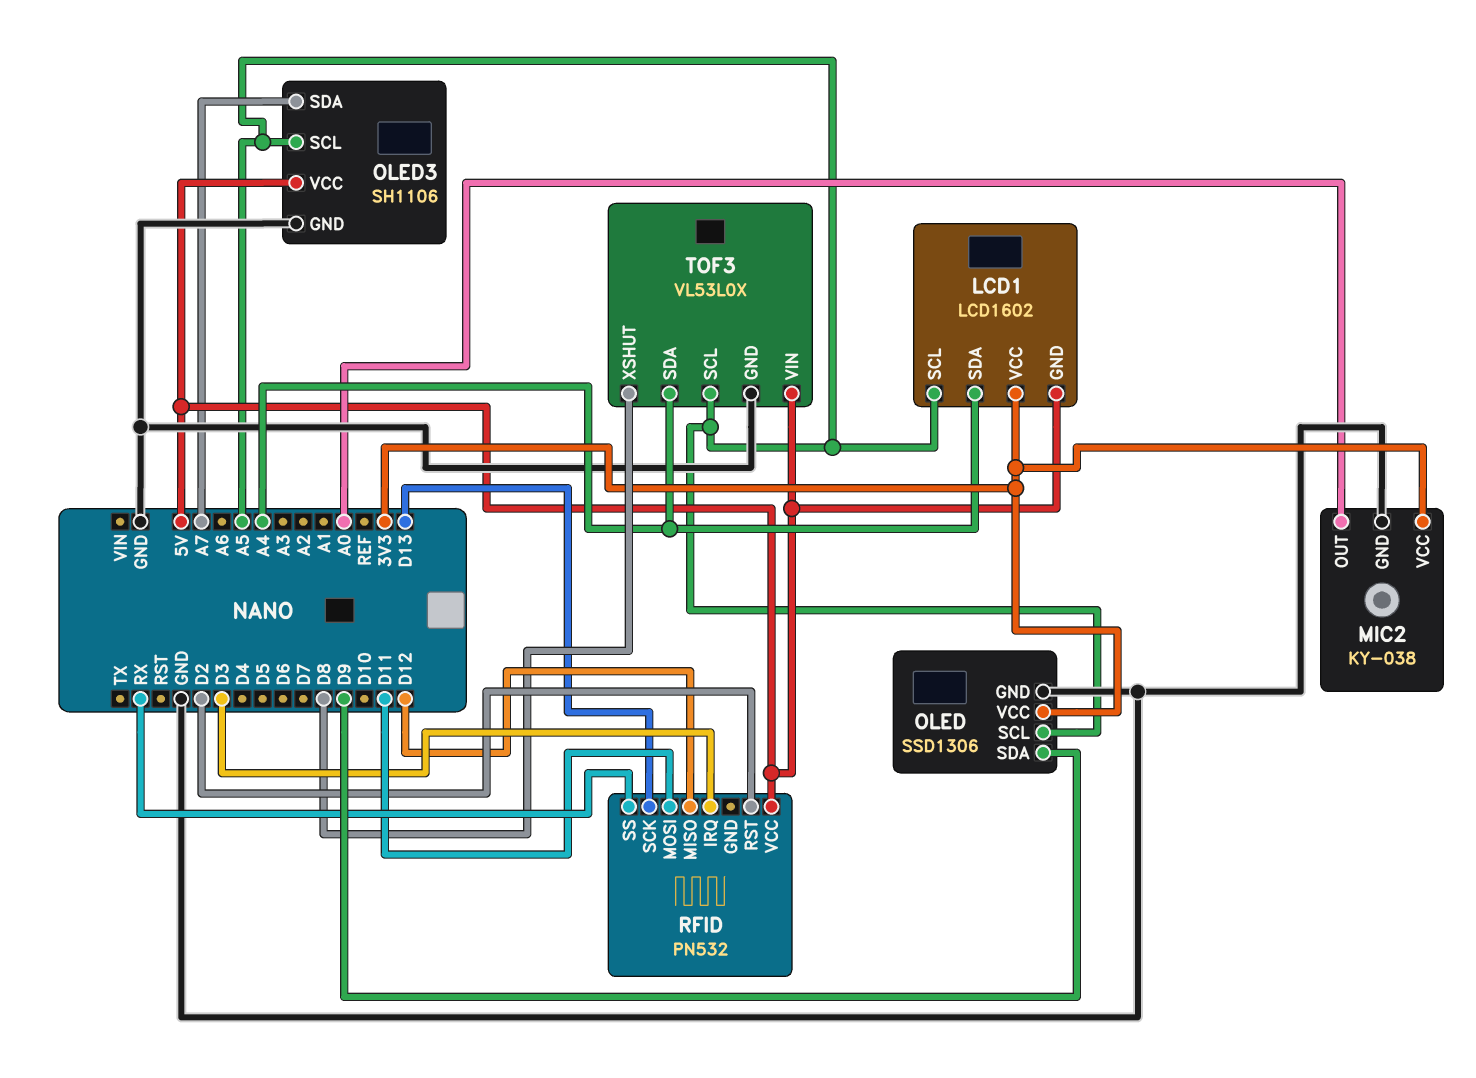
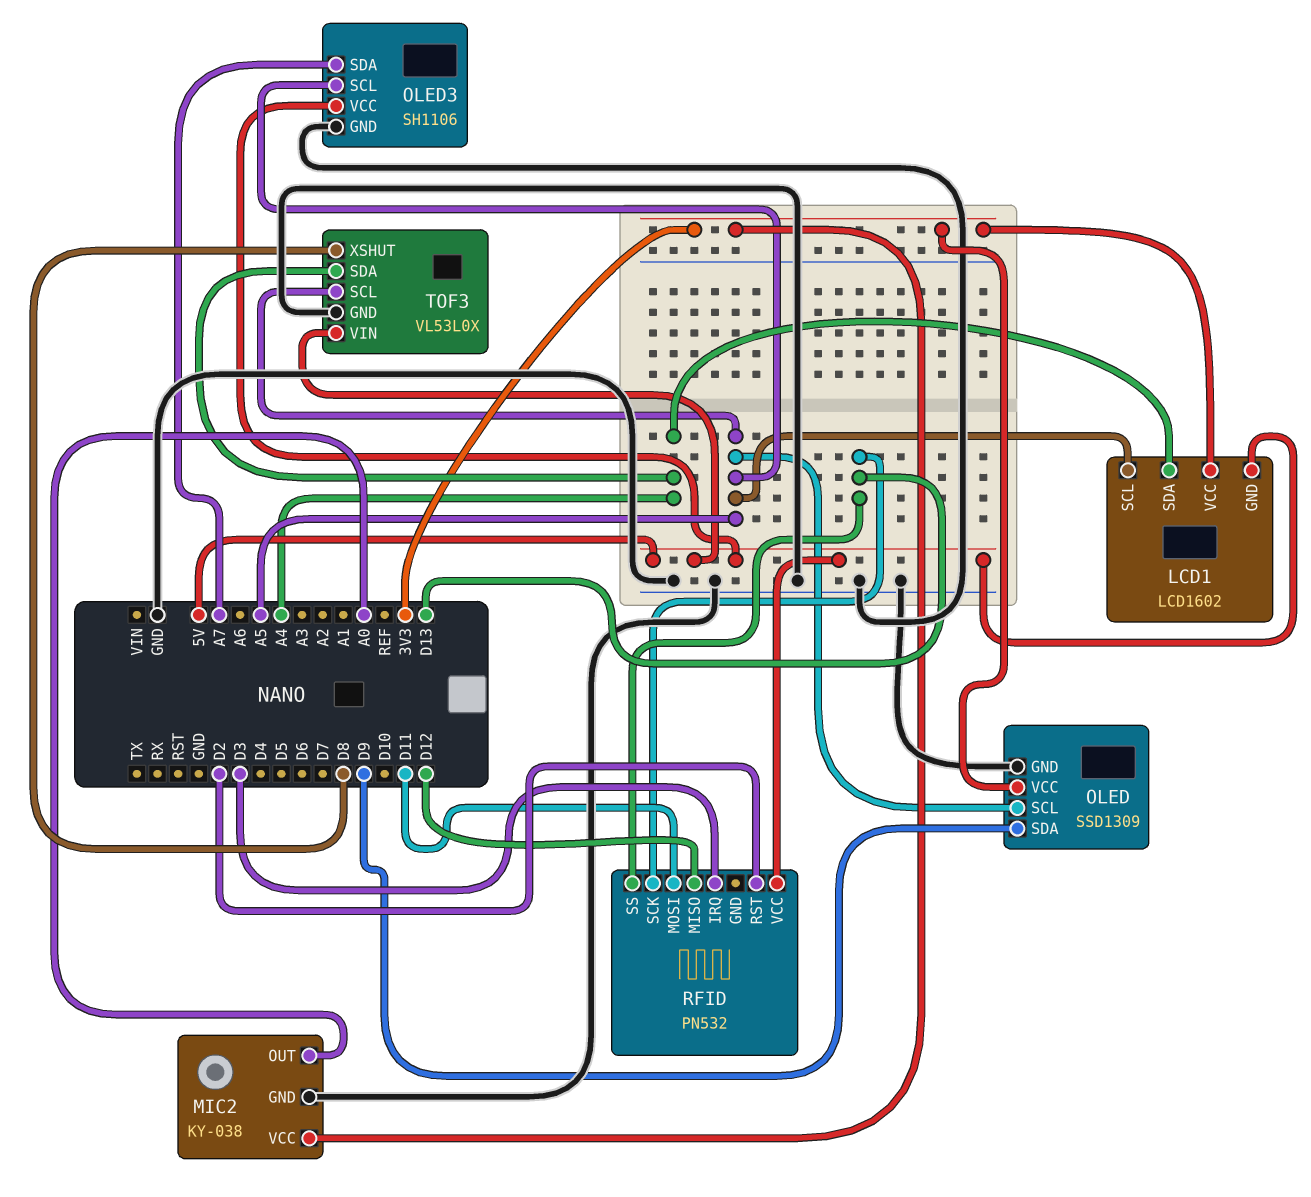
OLED: SSD1306 -> SSD1309
RFID pin SS: RX -> D13

